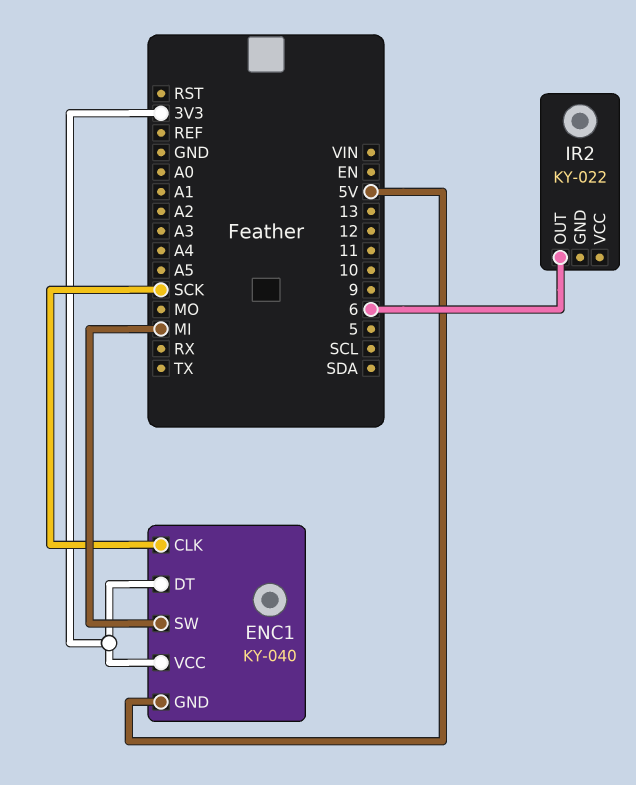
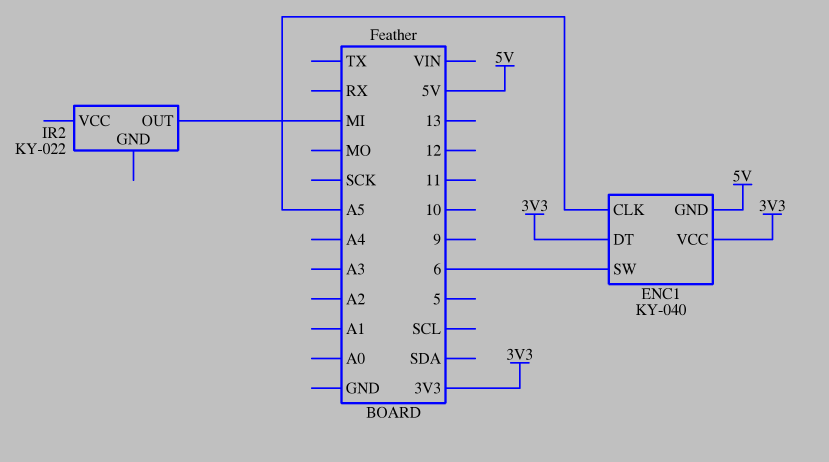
ENC1 pin CLK: SCK -> A5
ENC1 pin SW: MI -> 6
IR2 pin OUT: 6 -> MI

